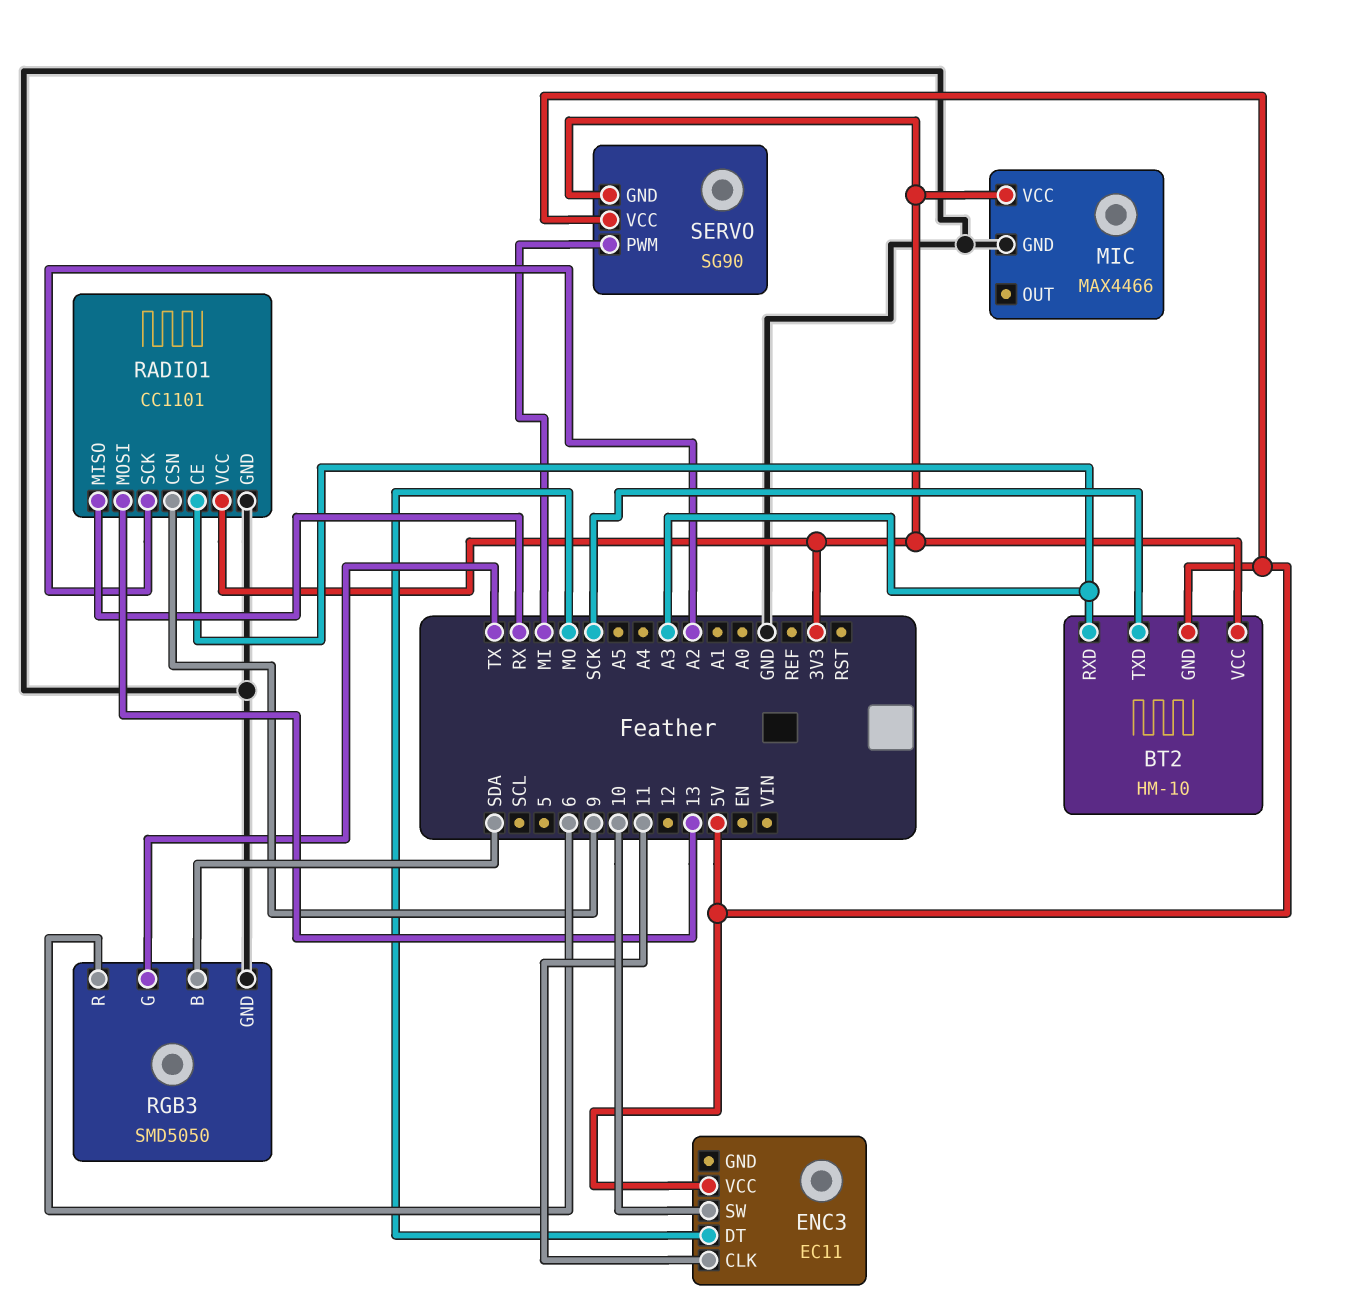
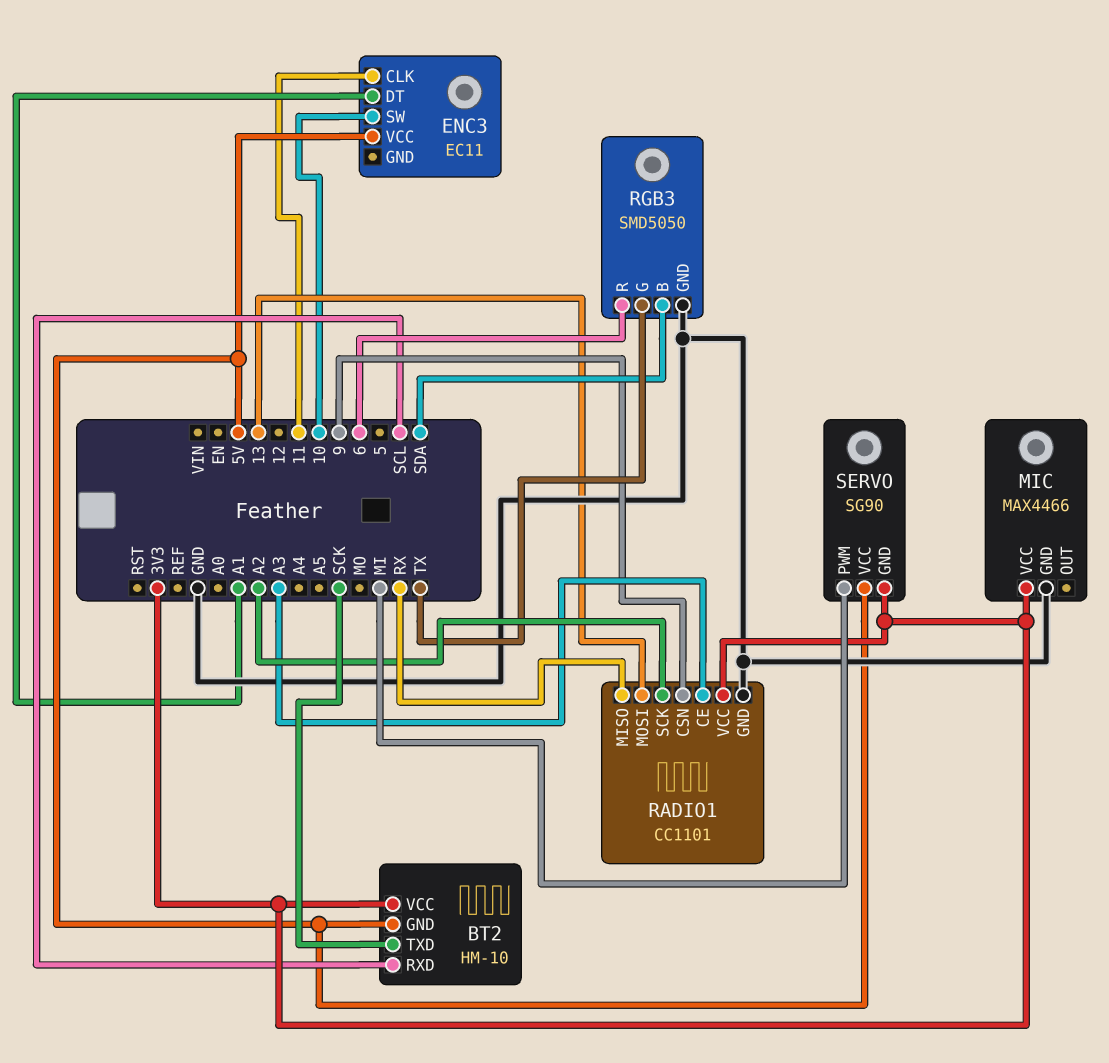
BT2 pin RXD: A3 -> SCL
ENC3 pin DT: MO -> A1

